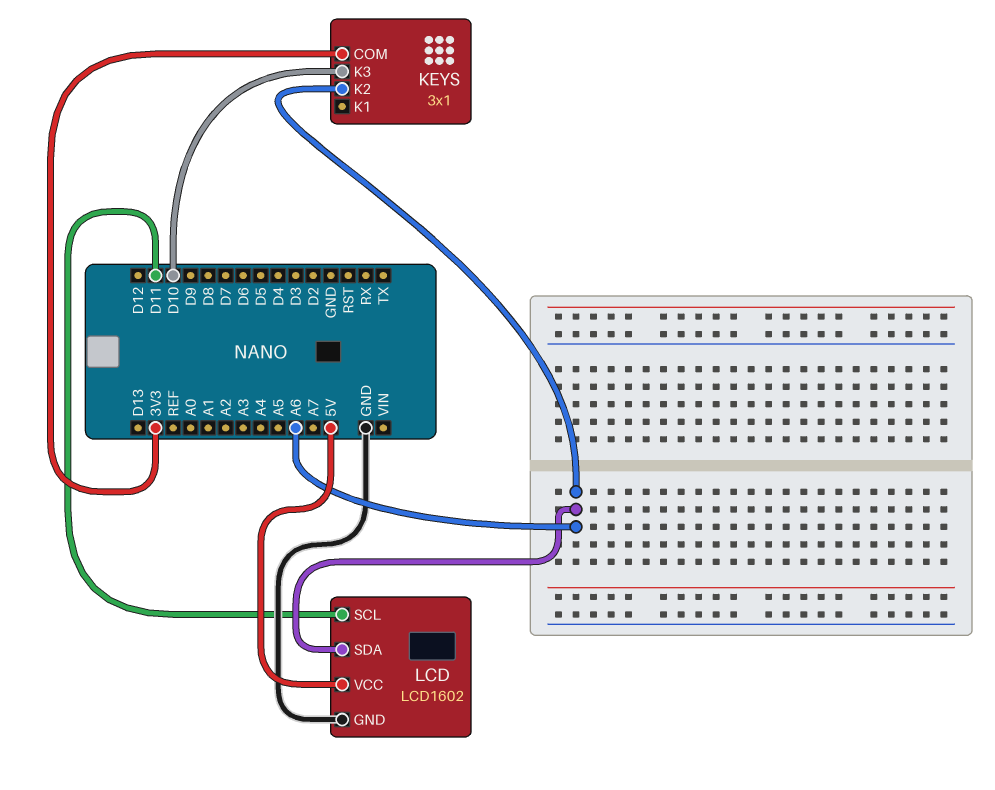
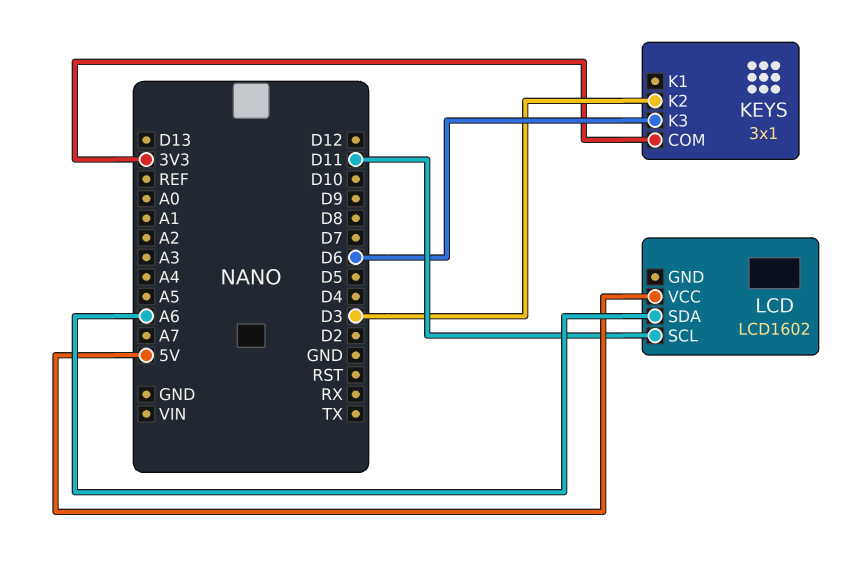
KEYS pin K2: A6 -> D3
KEYS pin K3: D10 -> D6
LCD pin GND: GND -> none

